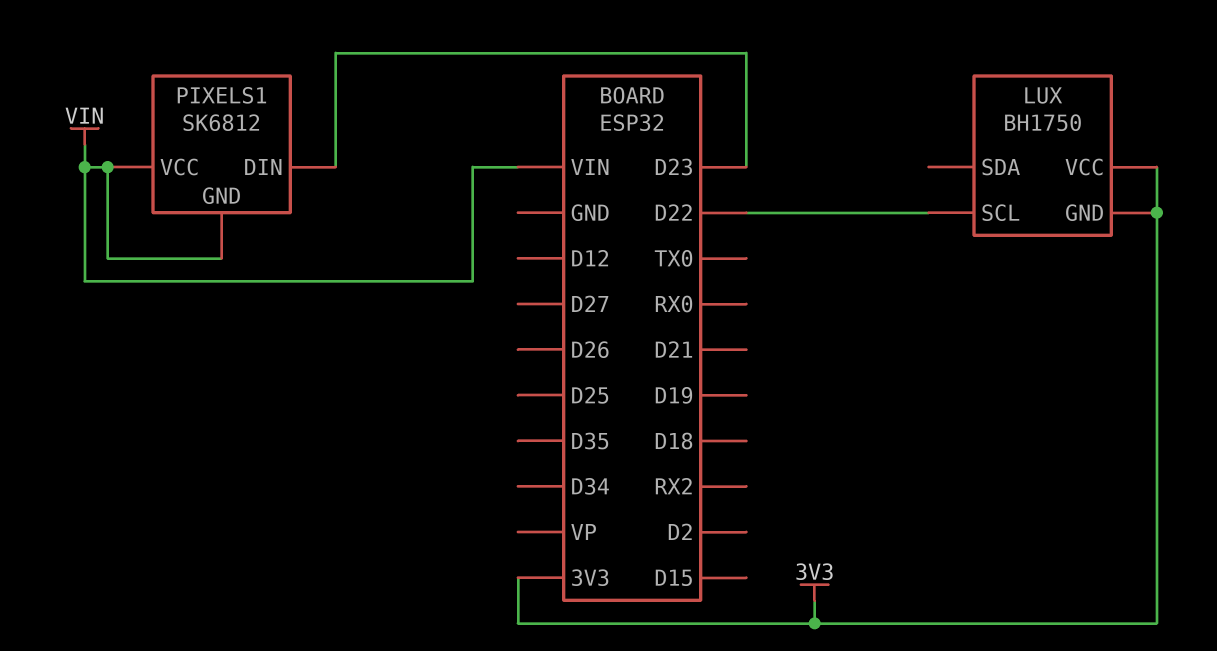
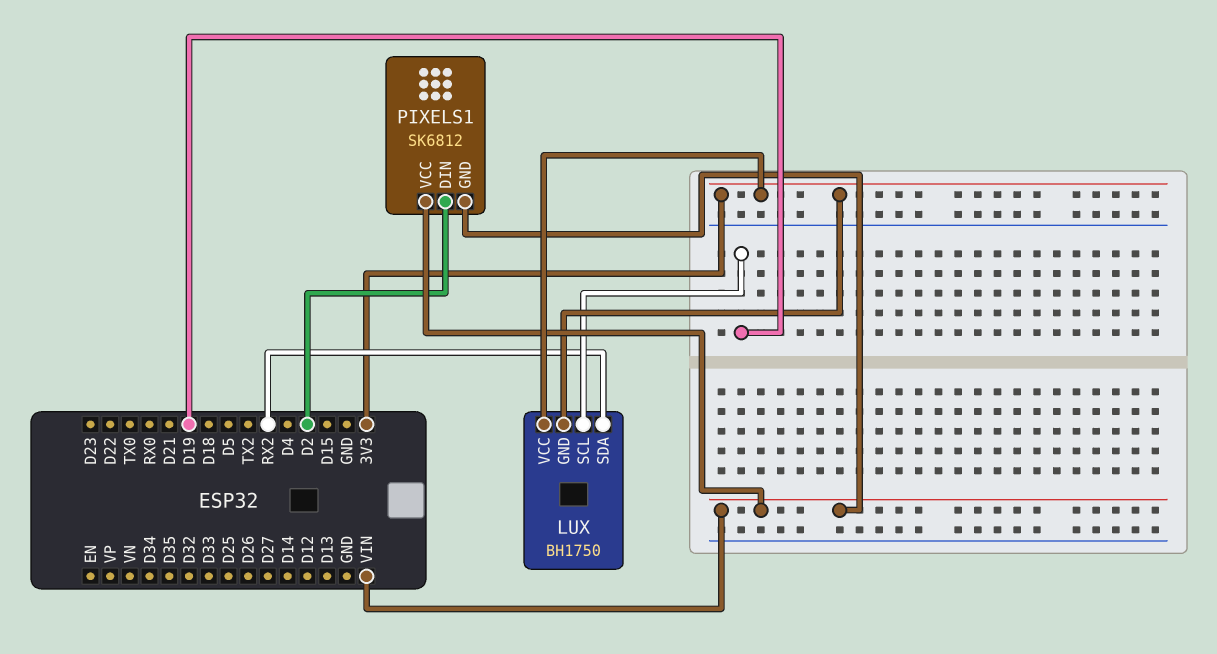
LUX pin SCL: D22 -> D19
LUX pin SDA: none -> RX2
PIXELS1 pin DIN: D23 -> D2

